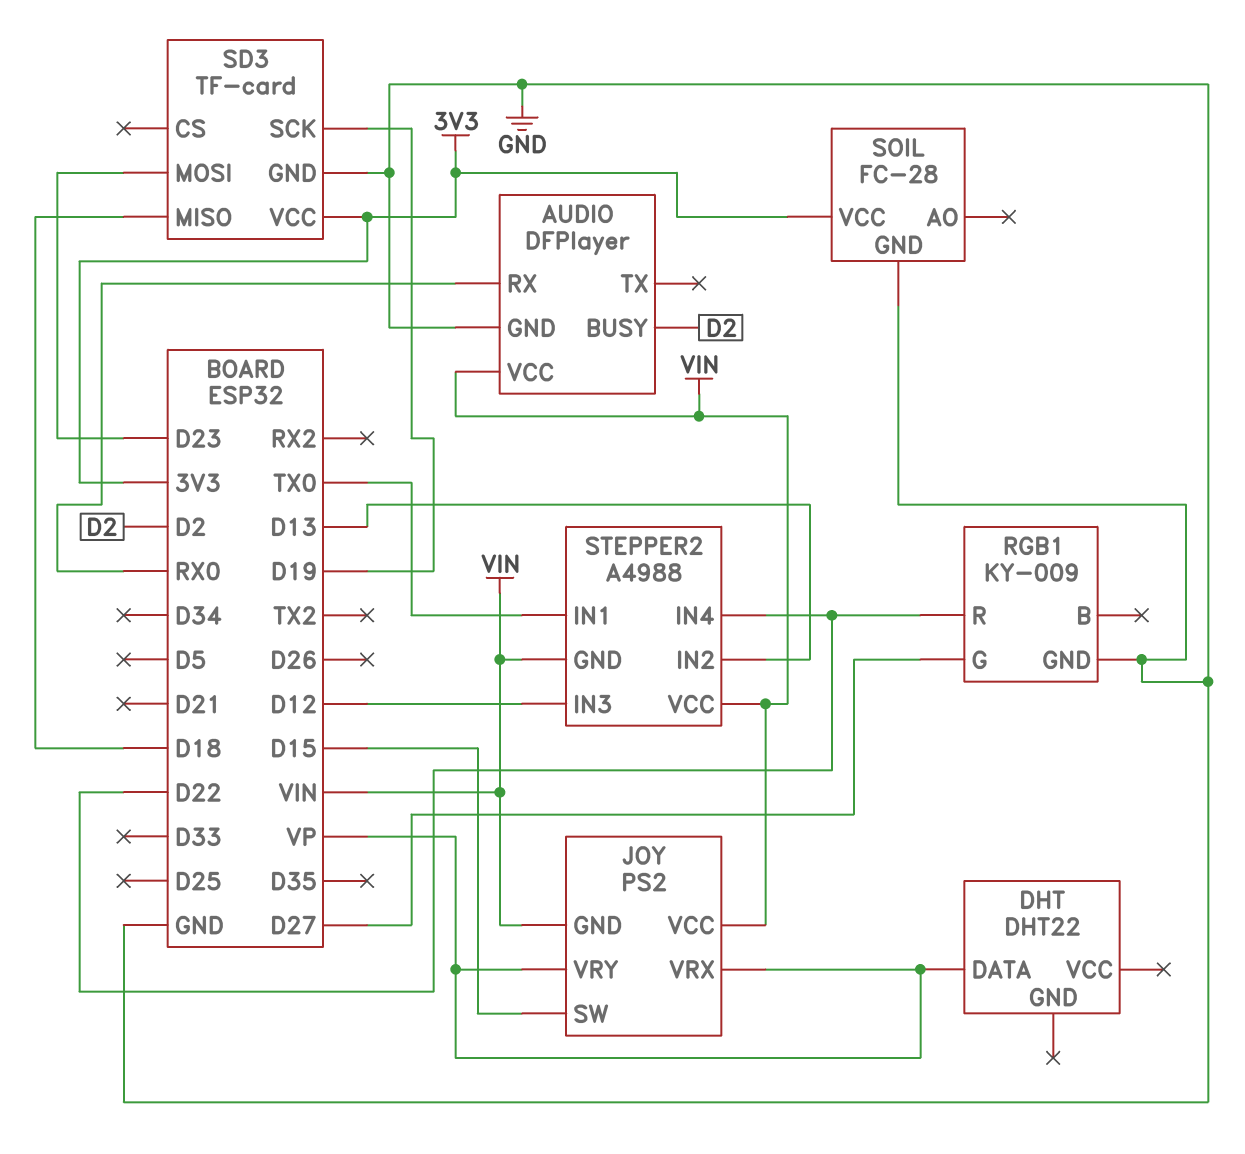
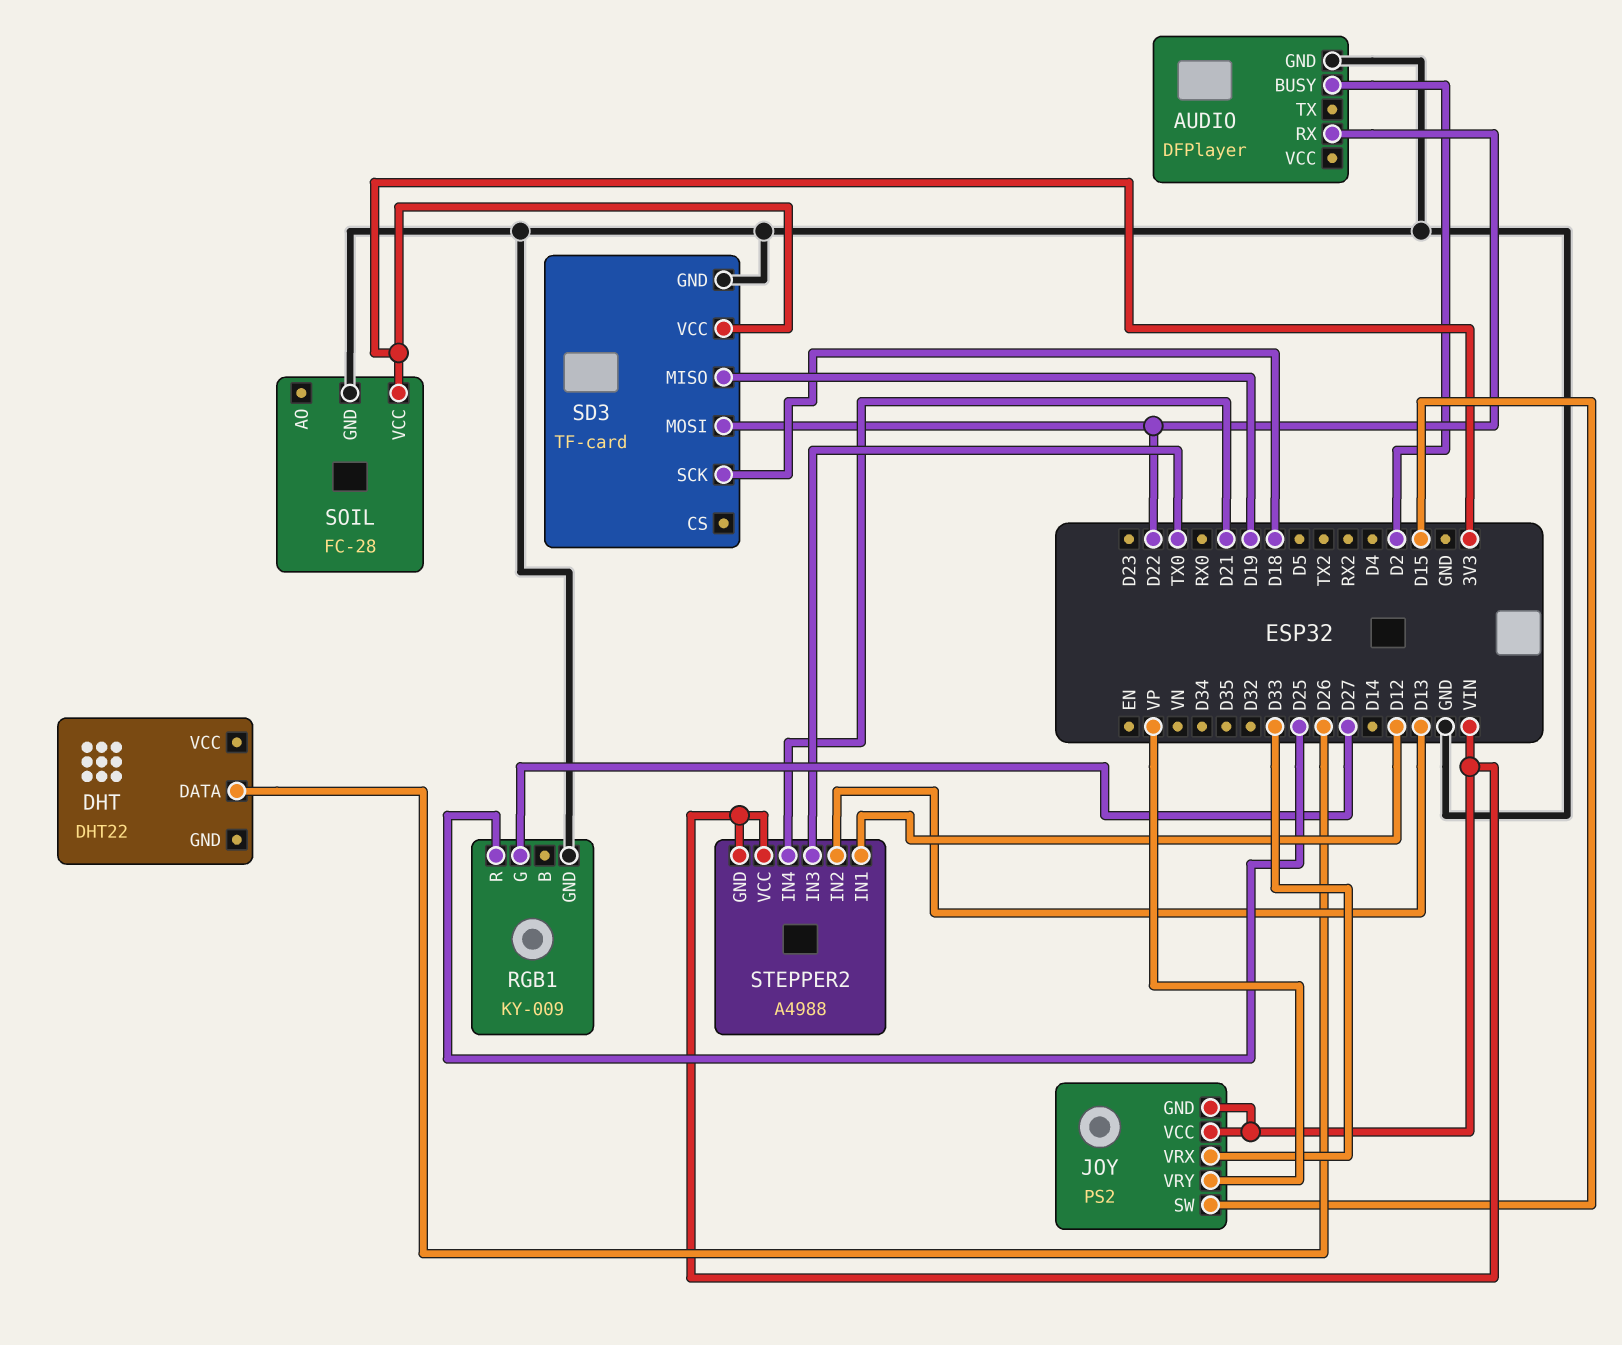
AUDIO pin RX: RX0 -> D22
AUDIO pin VCC: VIN -> none
DHT pin DATA: VP -> D26
JOY pin VRX: VP -> D33
RGB1 pin R: D22 -> D25
SD3 pin MISO: D18 -> D19
SD3 pin MOSI: D23 -> D22
SD3 pin SCK: D19 -> D18
STEPPER2 pin IN1: TX0 -> D12
STEPPER2 pin IN3: D12 -> TX0
STEPPER2 pin IN4: D22 -> D21

